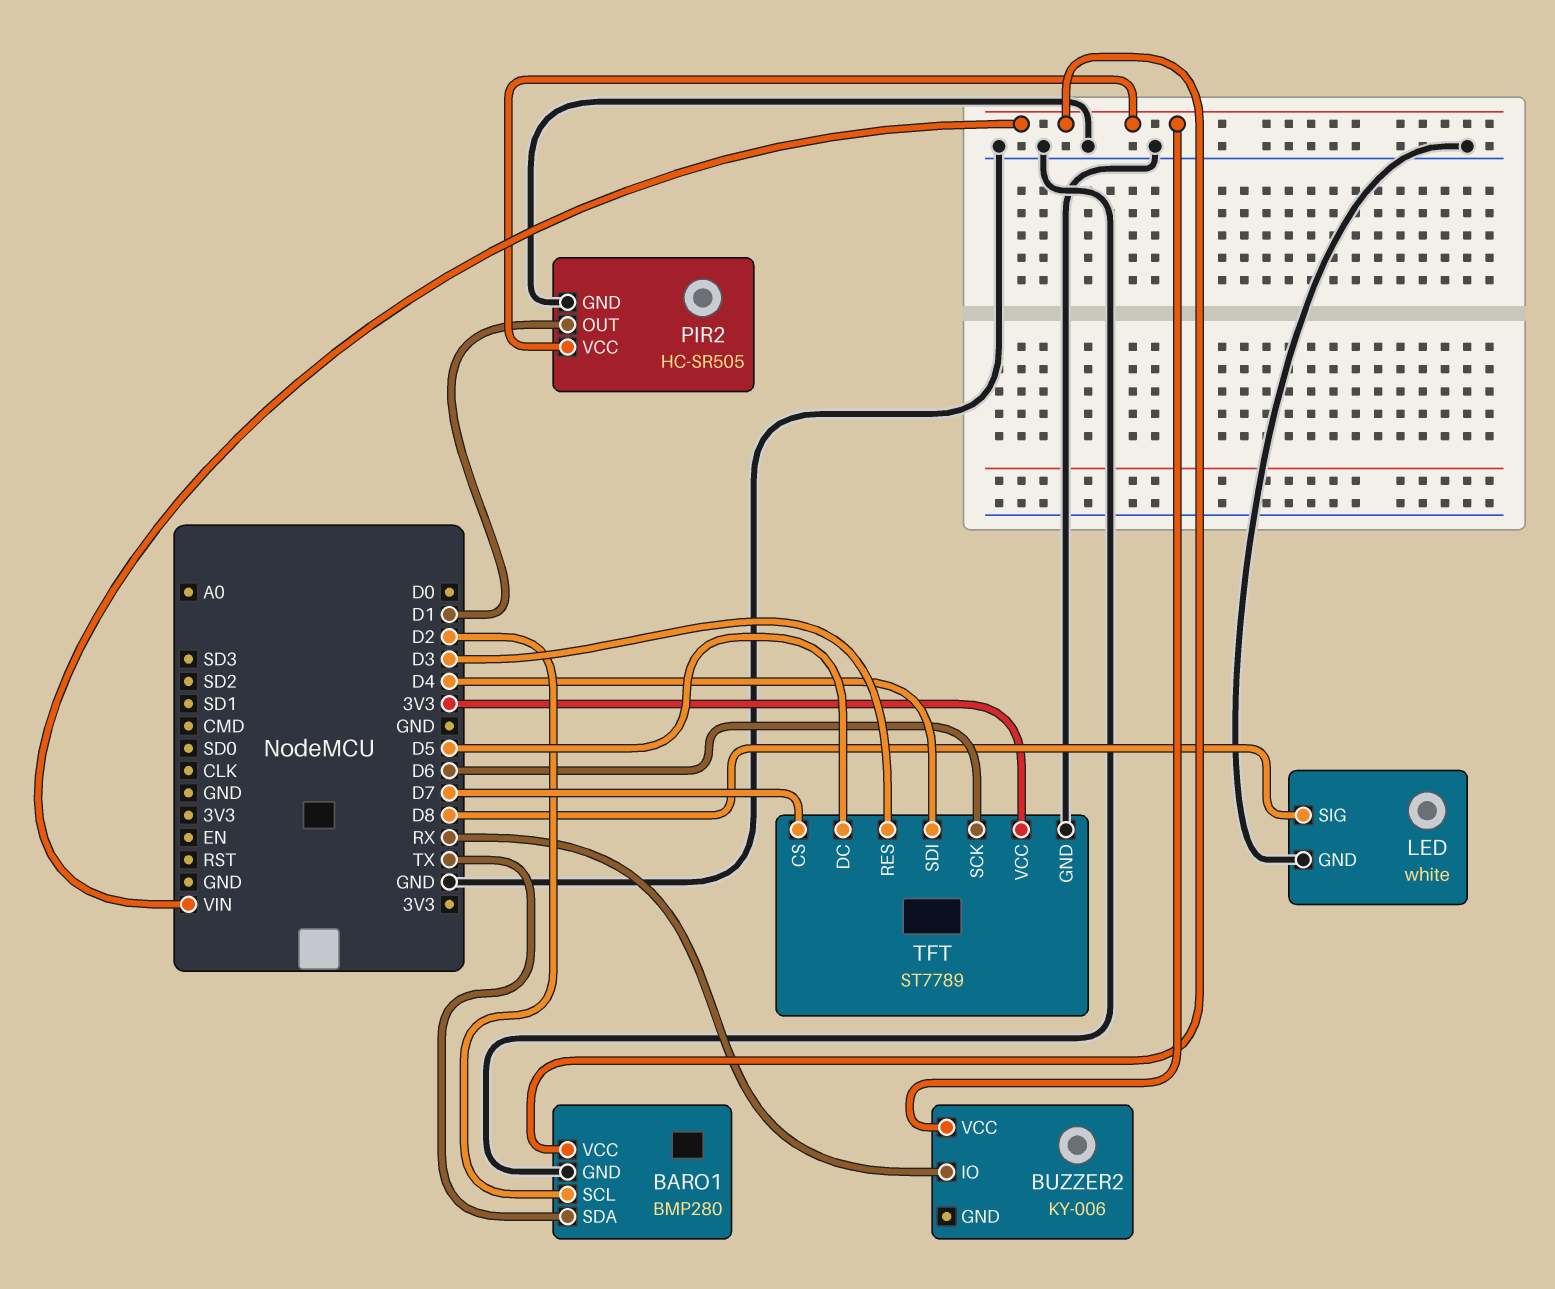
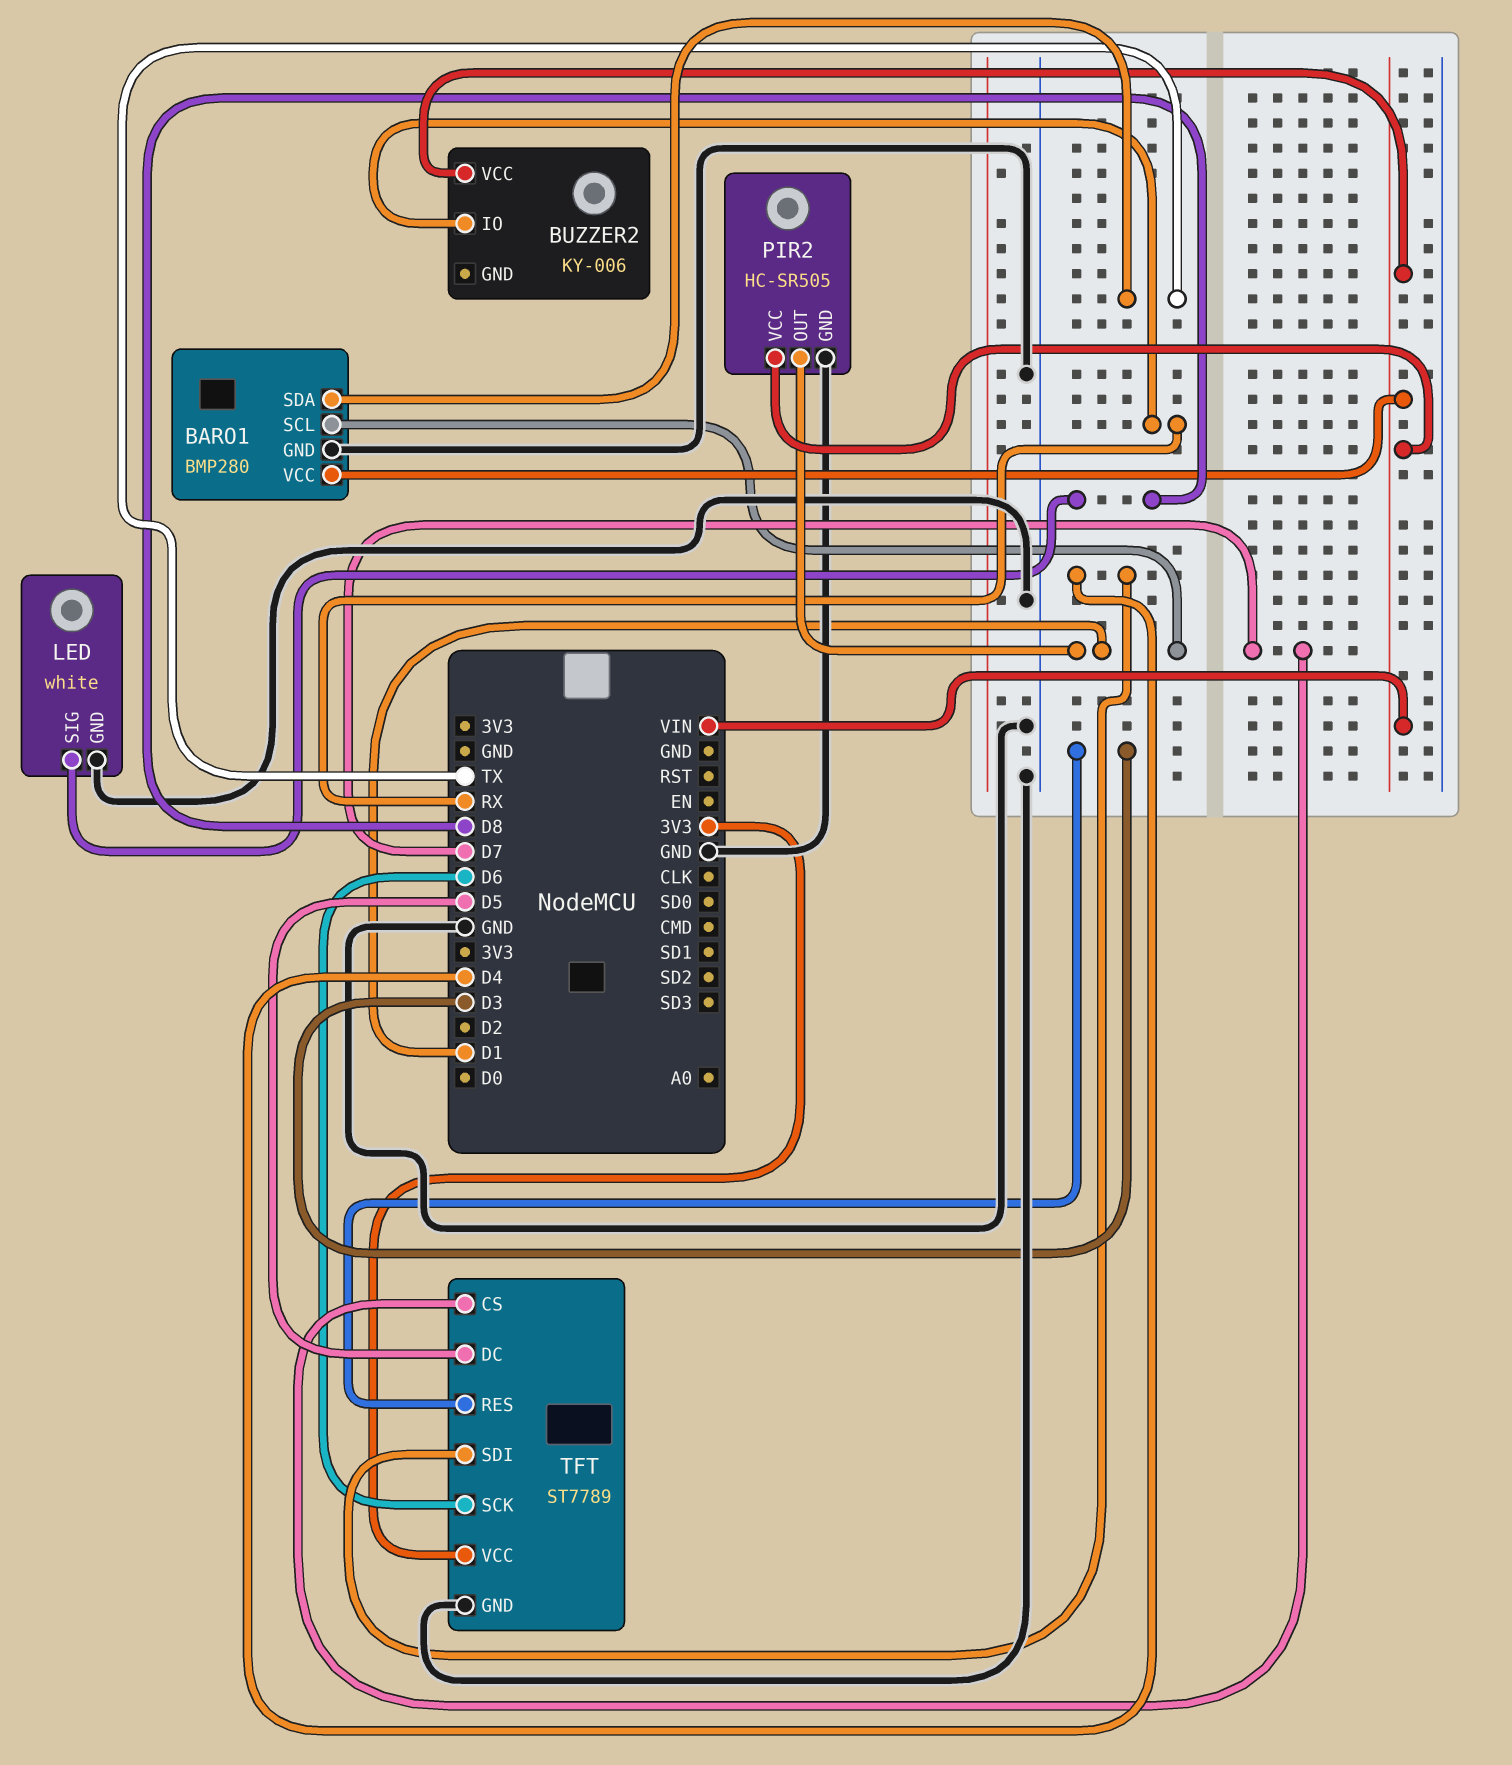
BARO1 pin SCL: D2 -> D1

